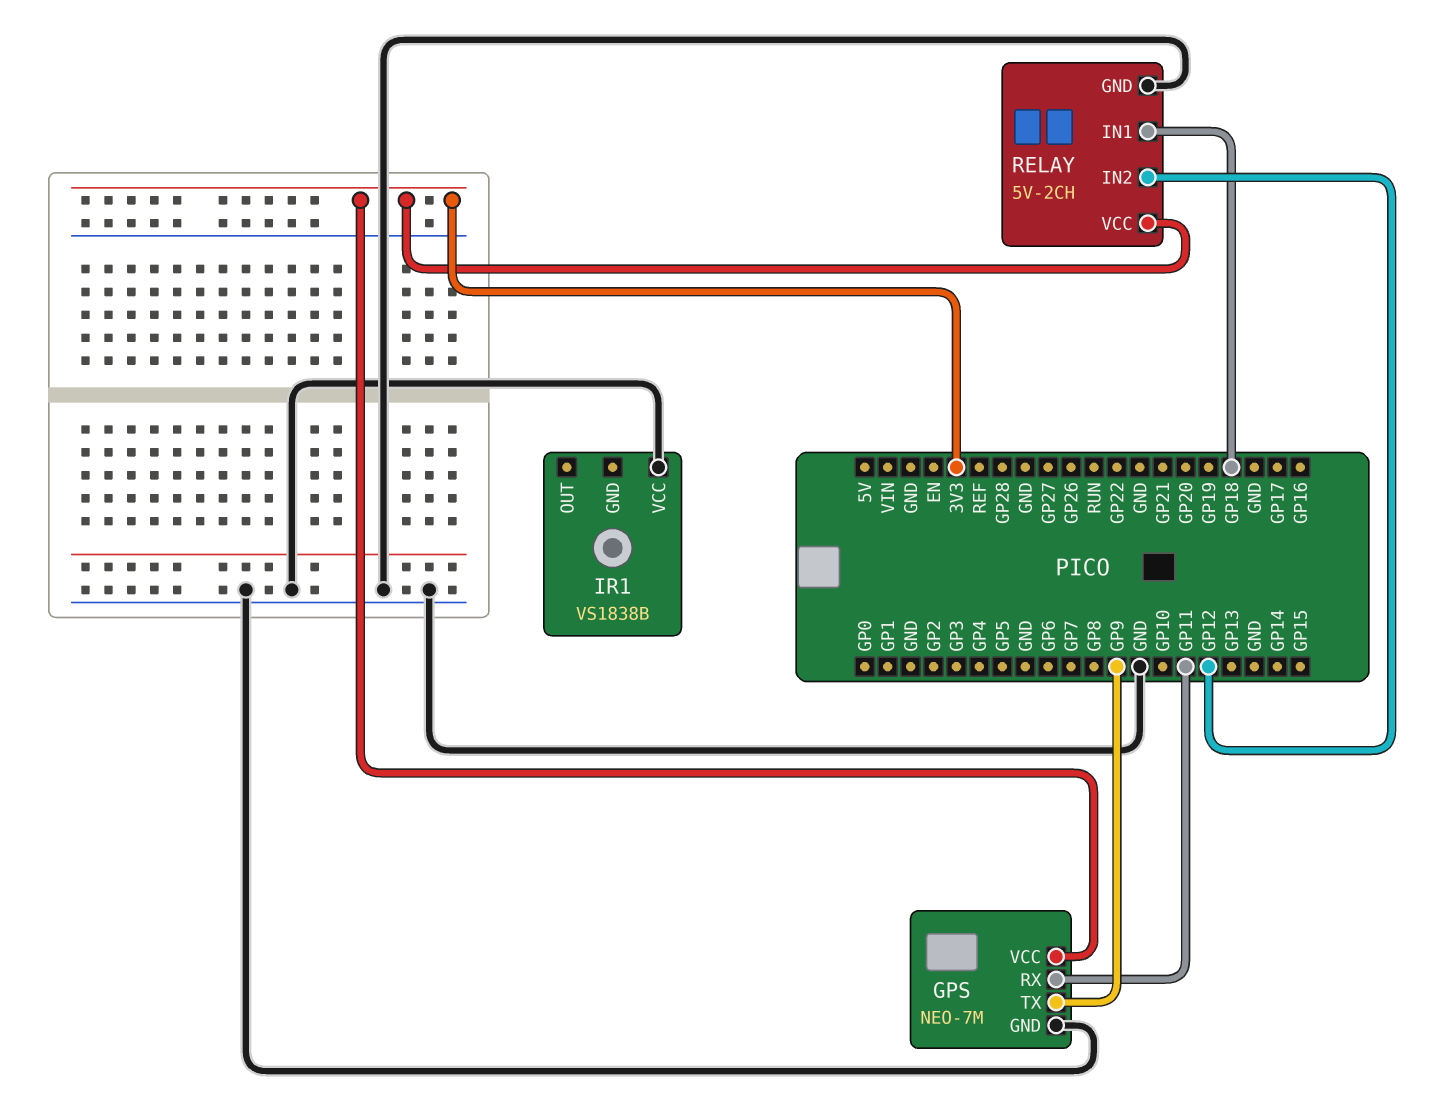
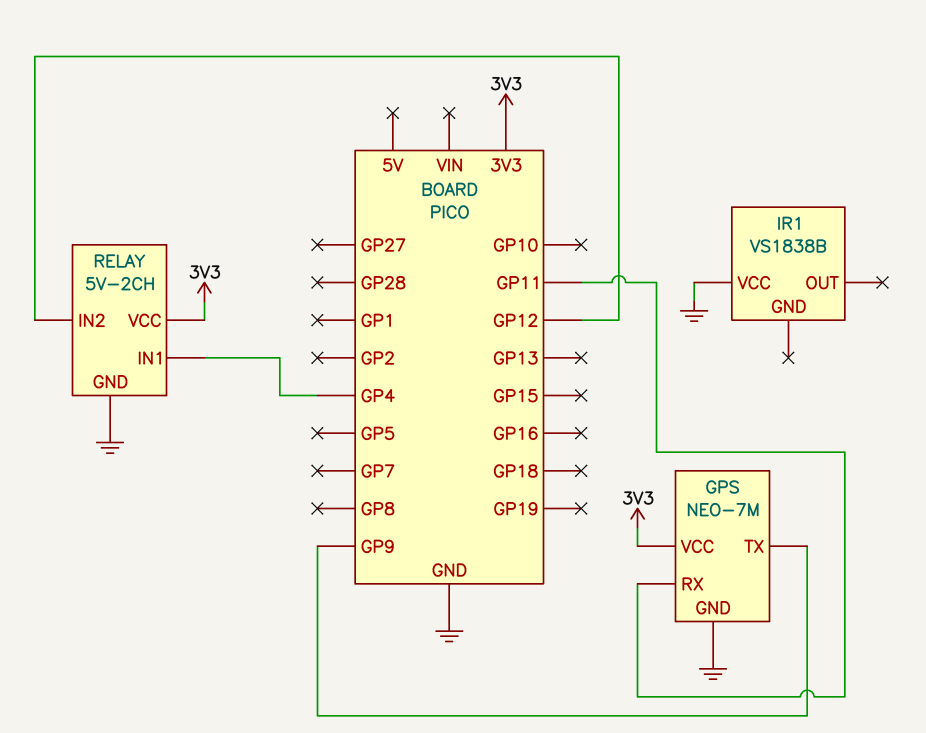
RELAY pin IN1: GP18 -> GP4

